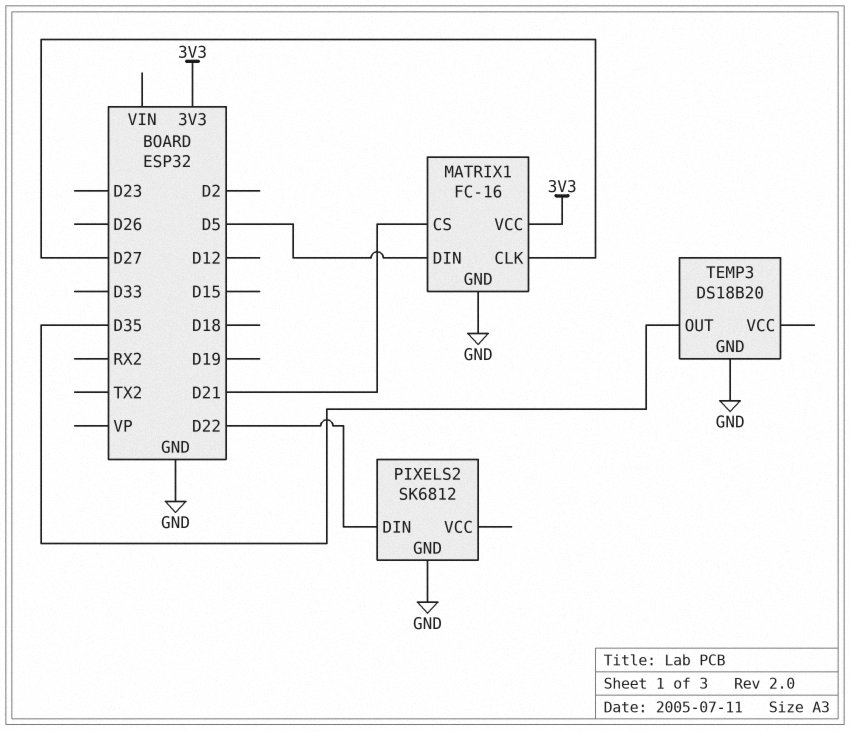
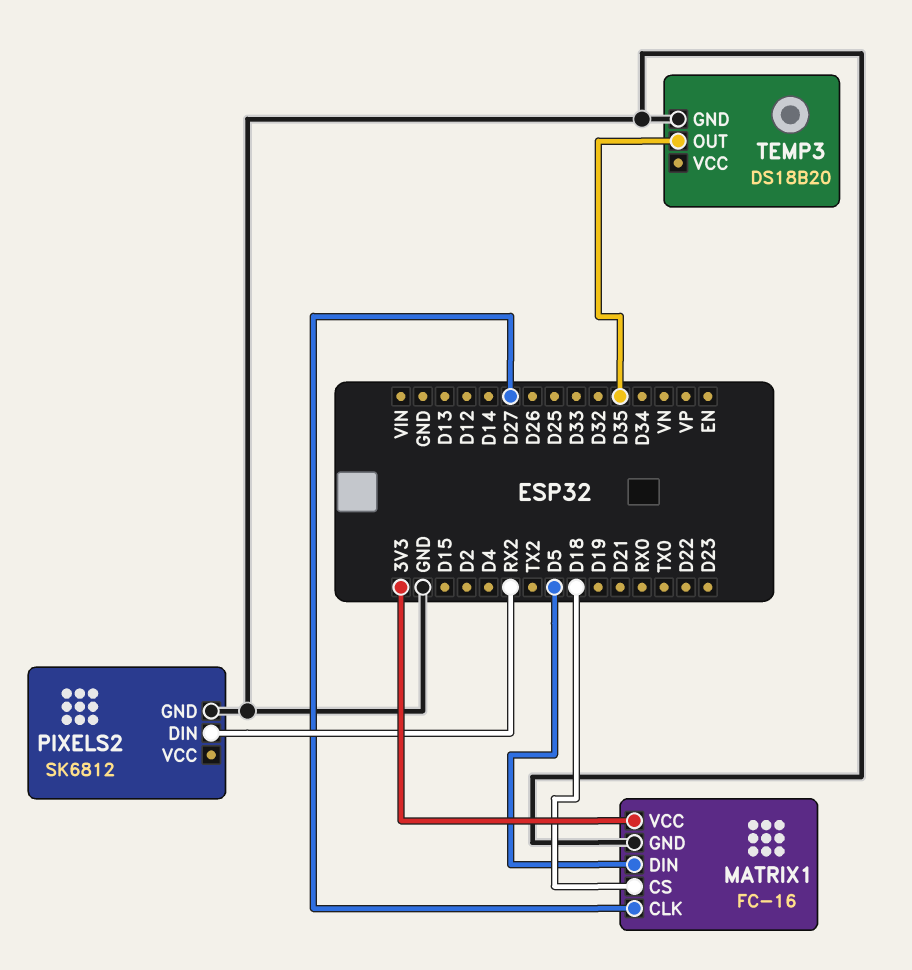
MATRIX1 pin CS: D21 -> D18
PIXELS2 pin DIN: D22 -> RX2

